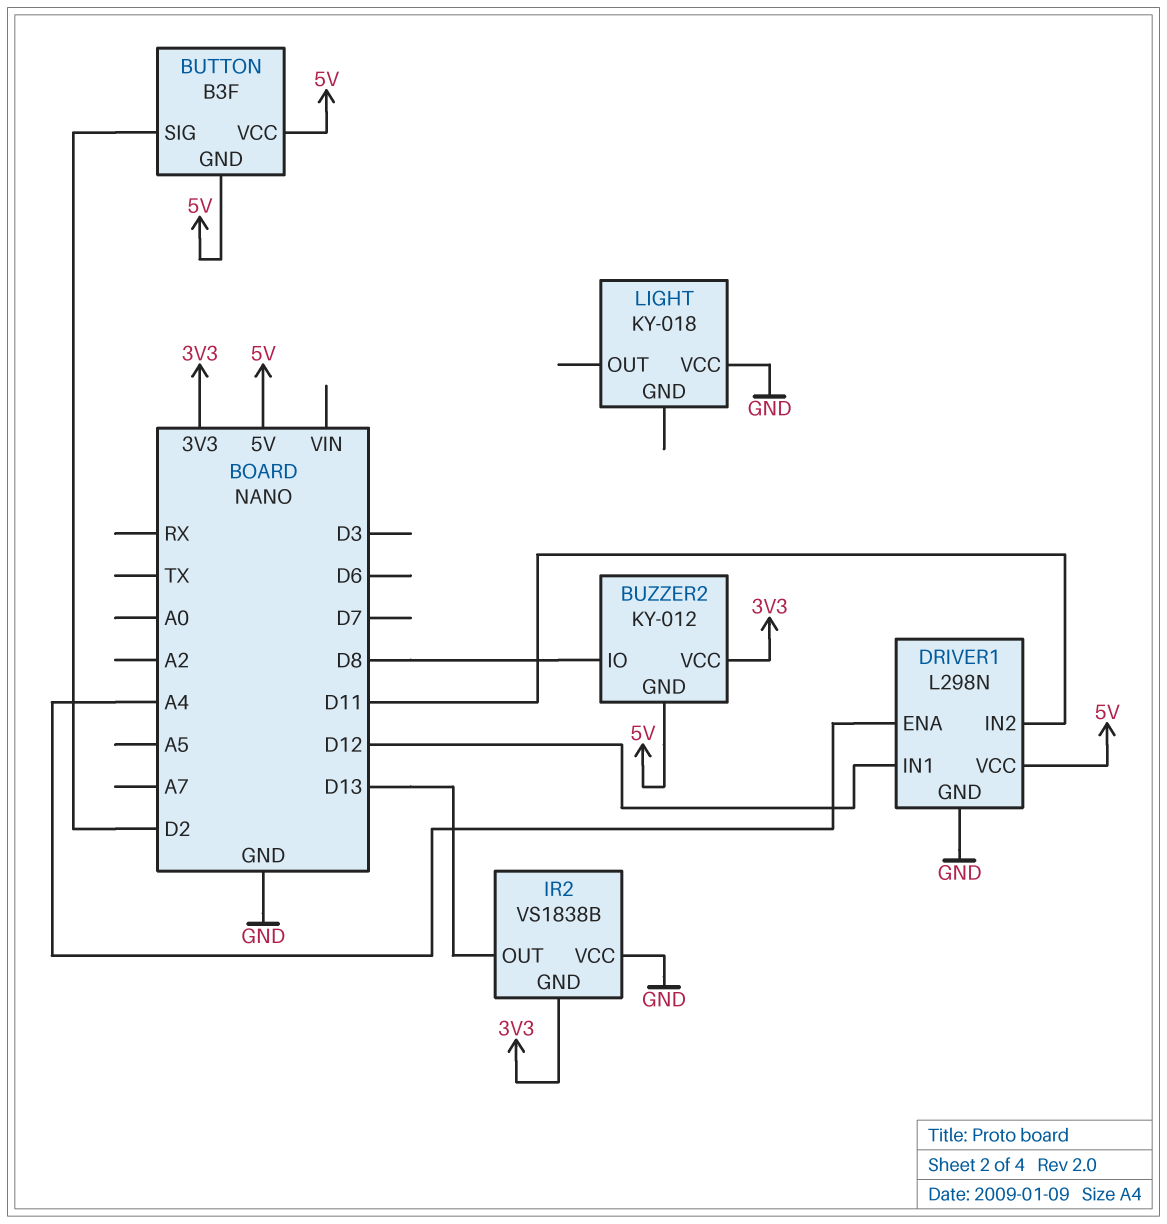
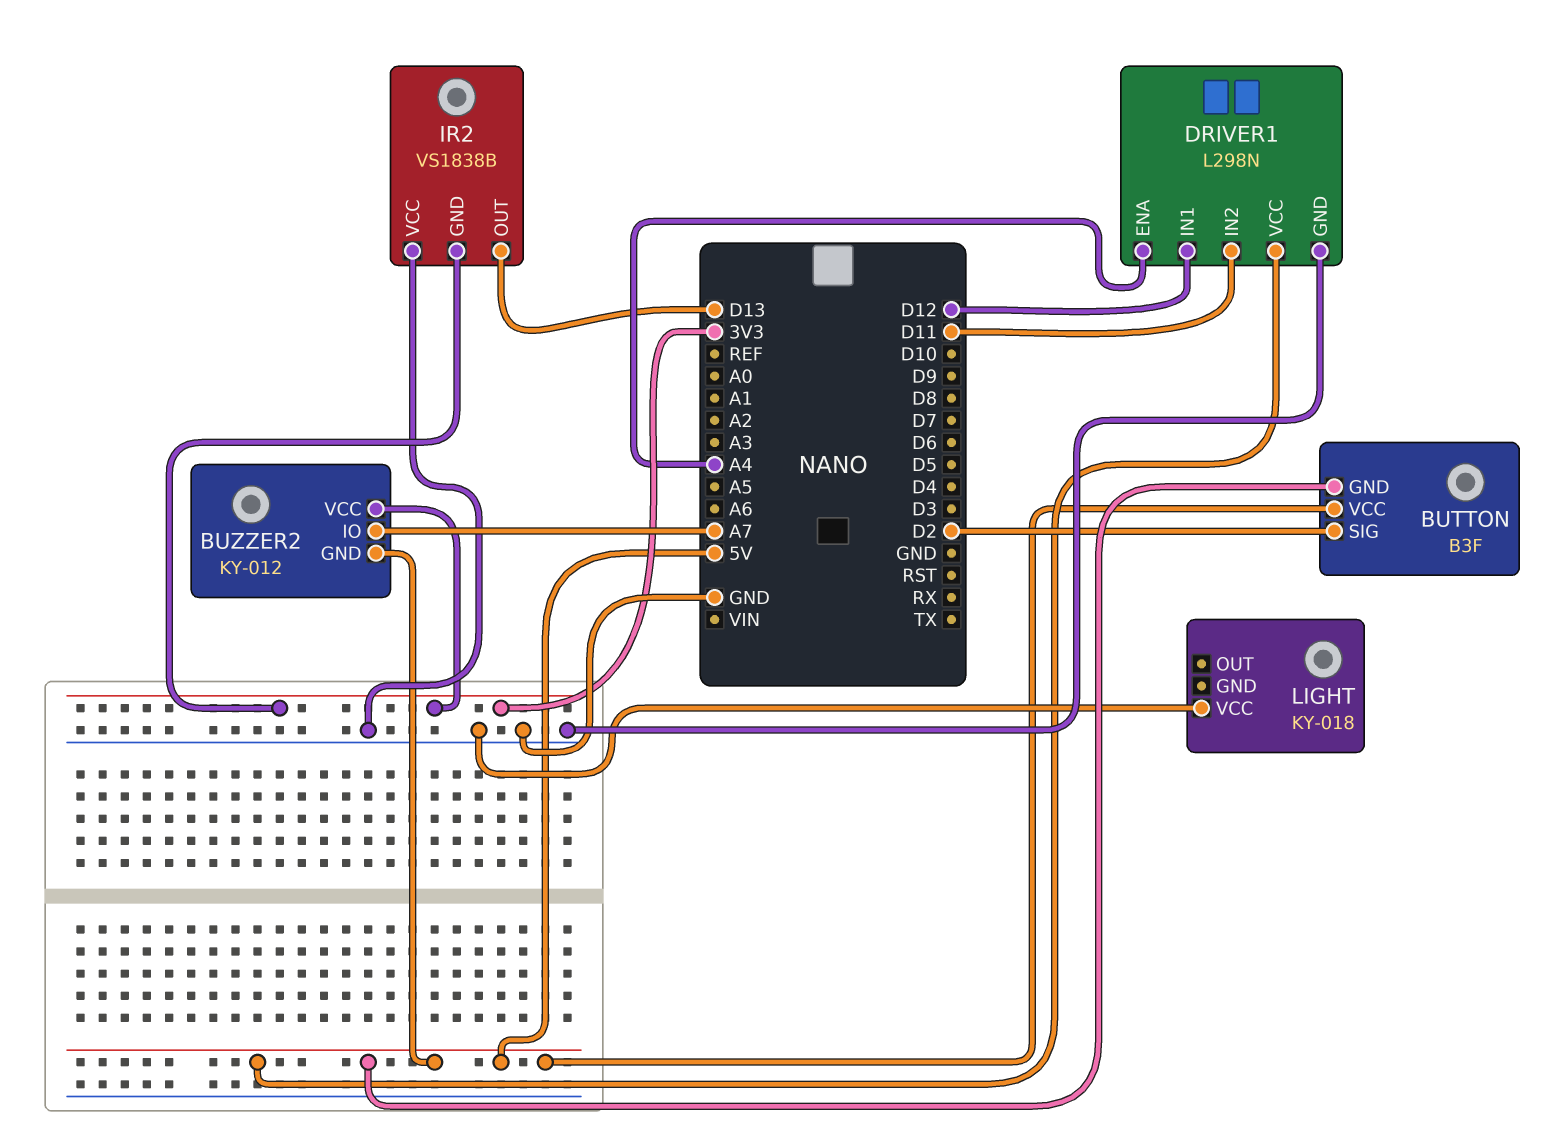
BUZZER2 pin IO: D8 -> A7

